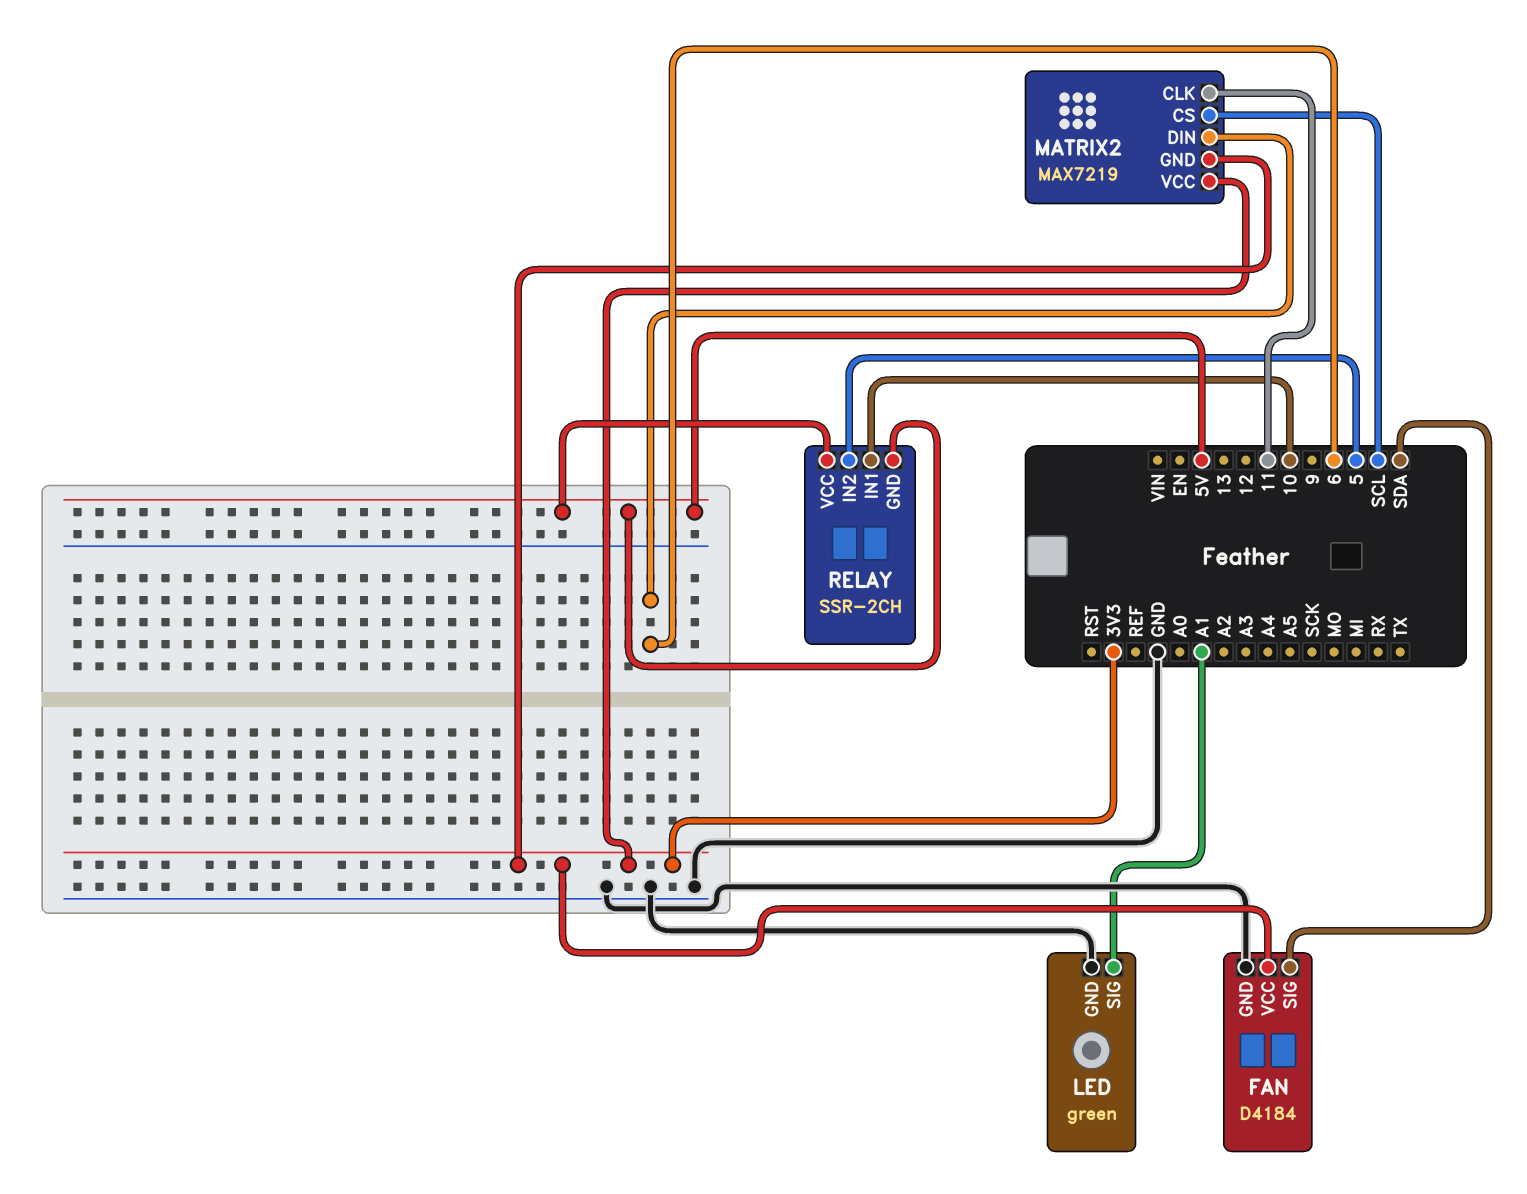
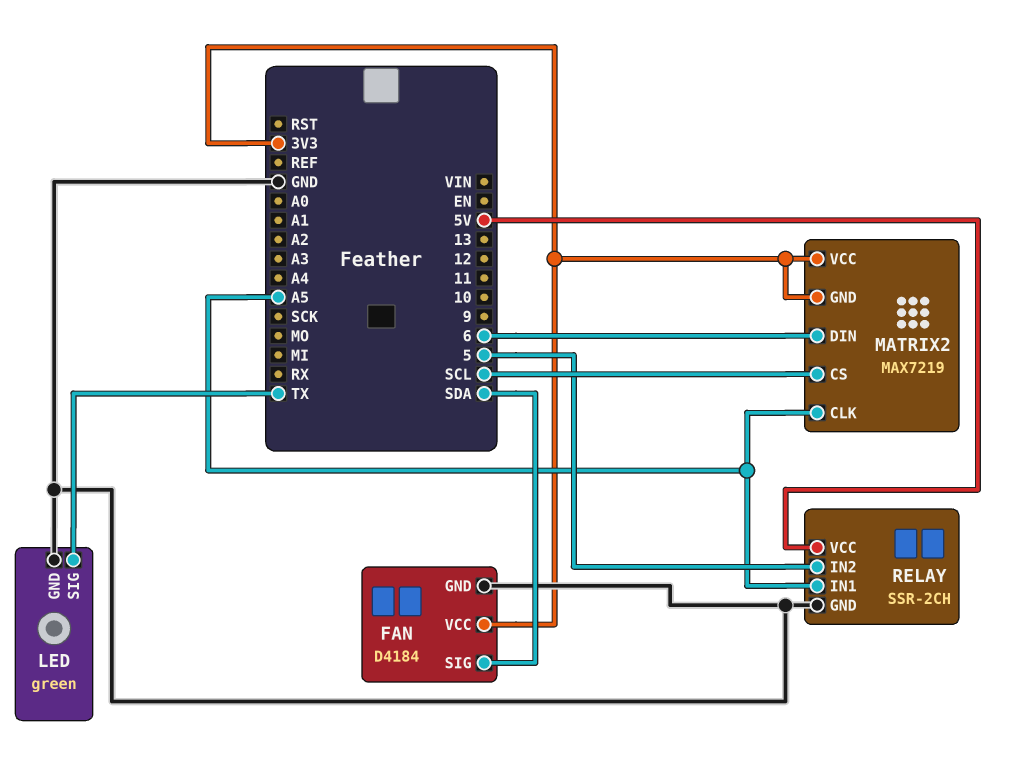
LED pin SIG: A1 -> TX
MATRIX2 pin CLK: 11 -> A5
RELAY pin GND: 5V -> GND
RELAY pin IN1: 10 -> A5

